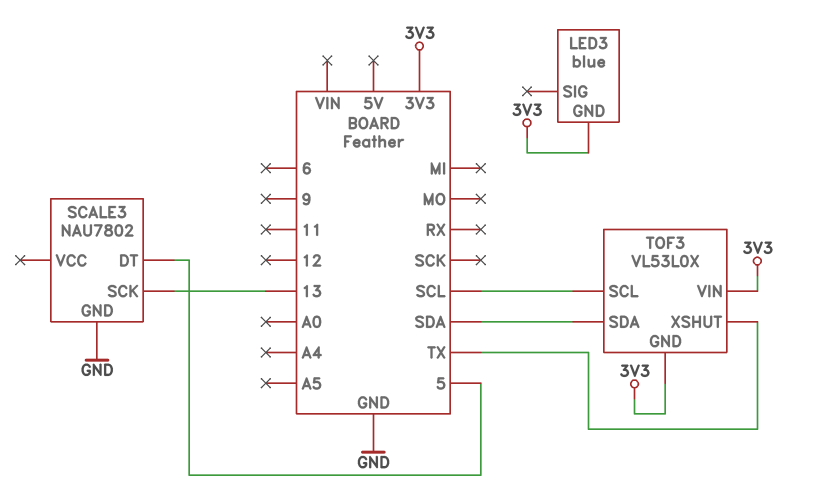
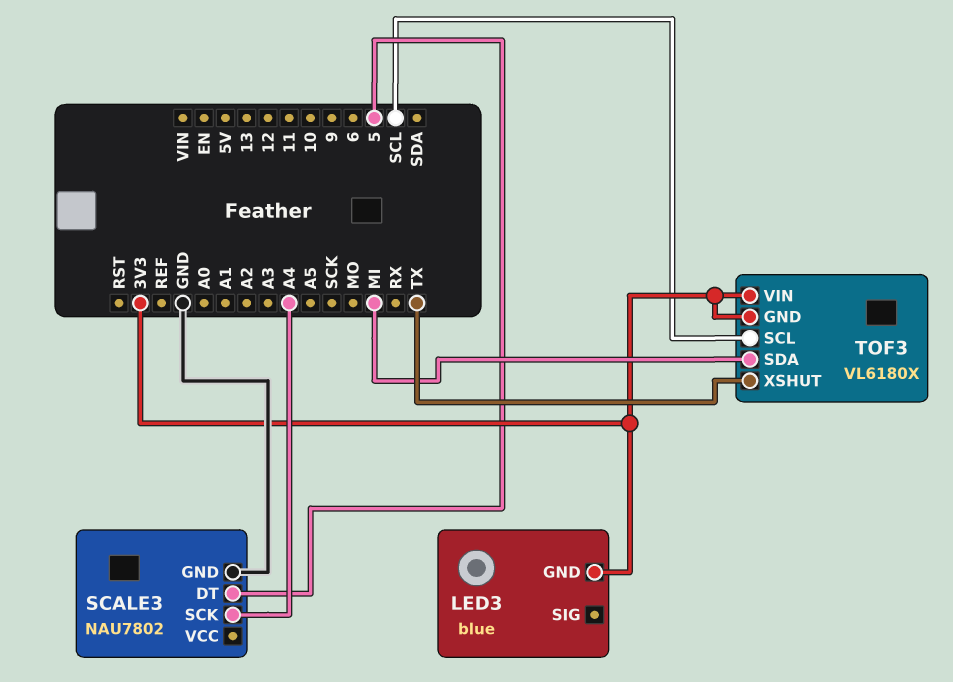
SCALE3 pin SCK: 13 -> A4
TOF3: VL53L0X -> VL6180X
TOF3 pin SDA: SDA -> MI

